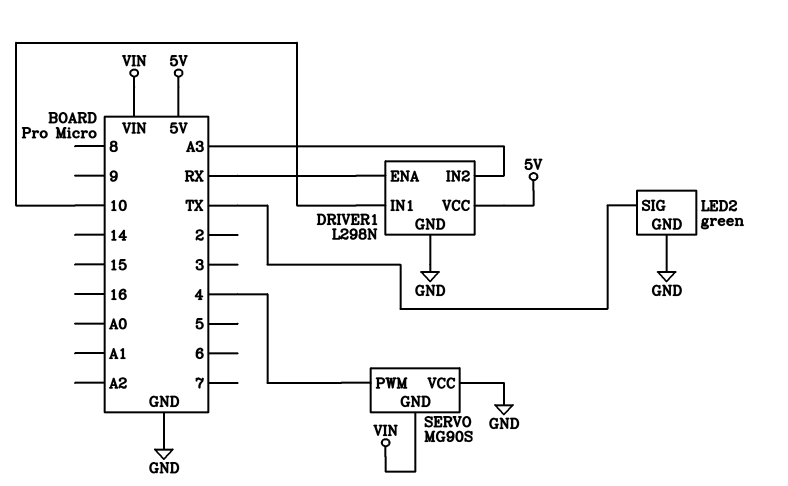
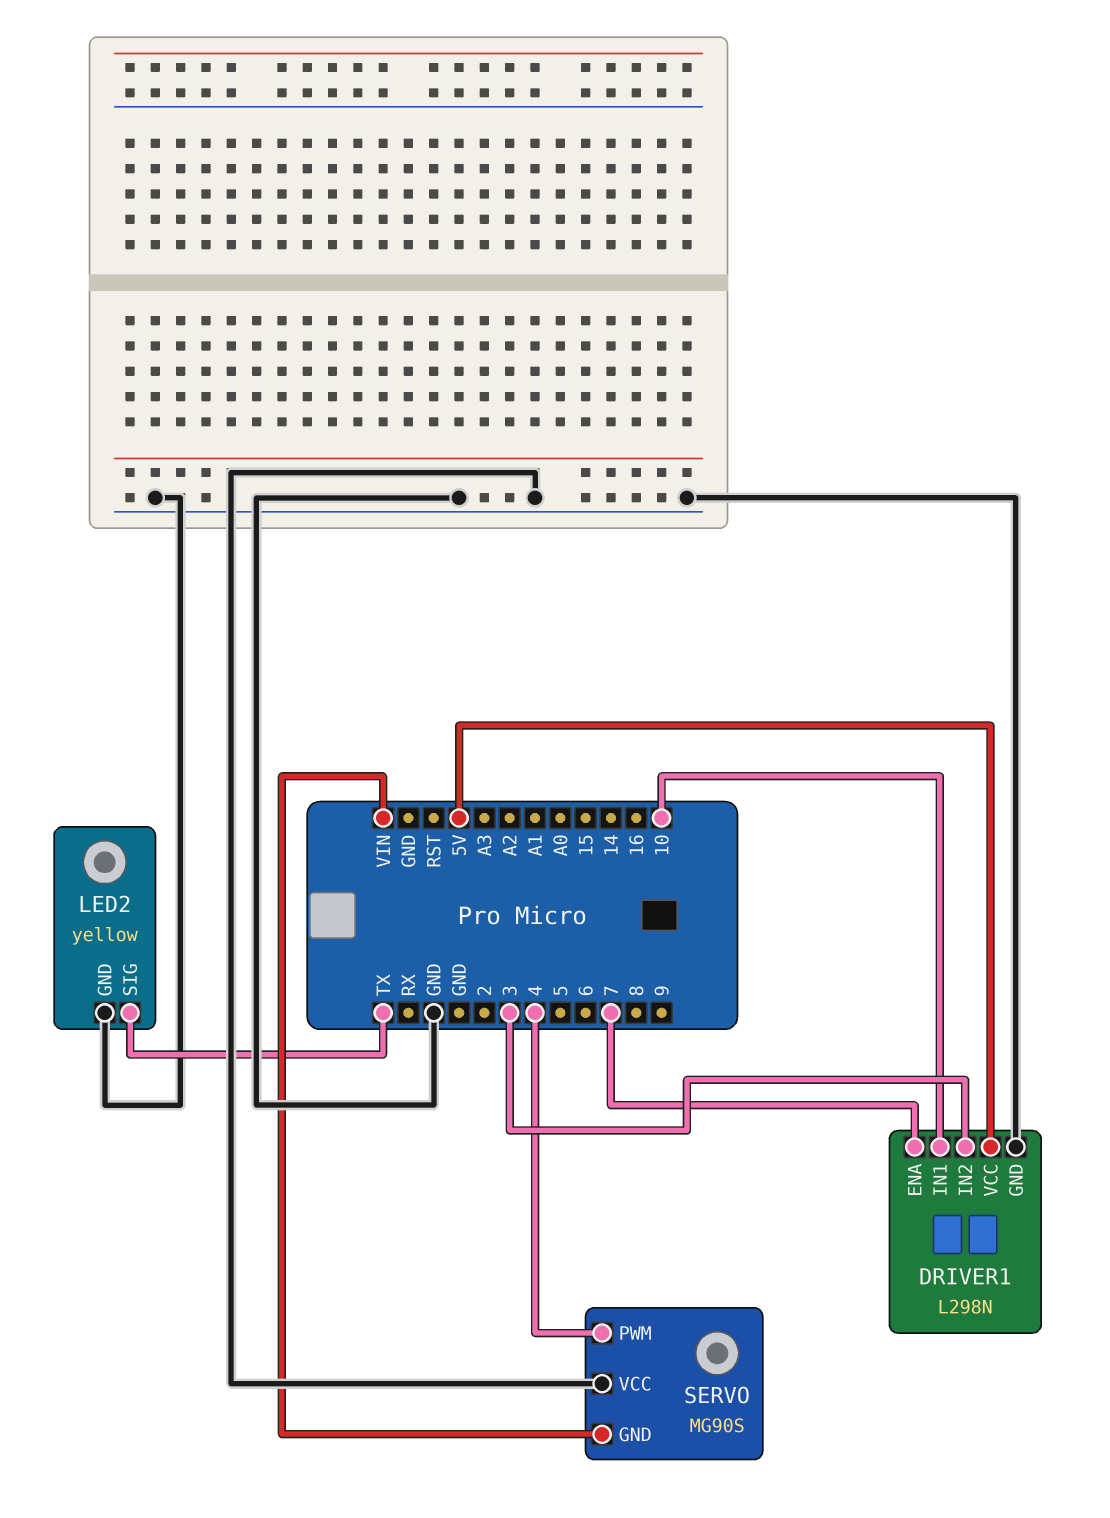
DRIVER1 pin ENA: RX -> 7
DRIVER1 pin IN2: A3 -> 3
LED2: green -> yellow

